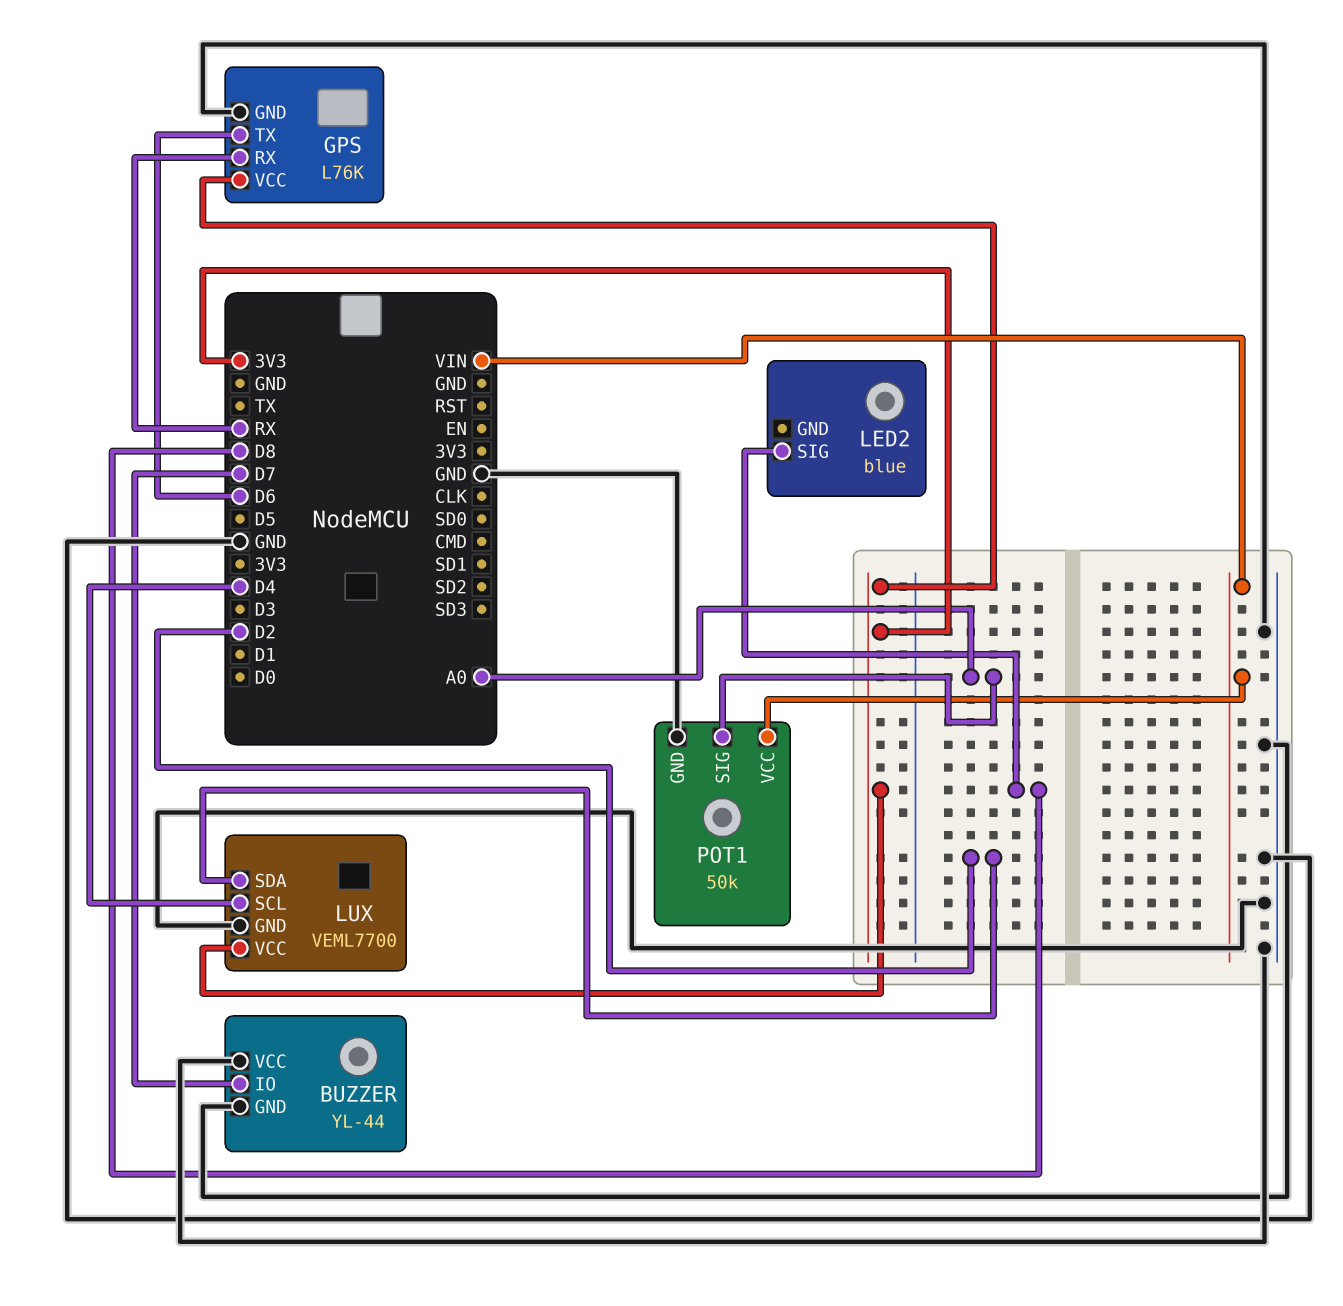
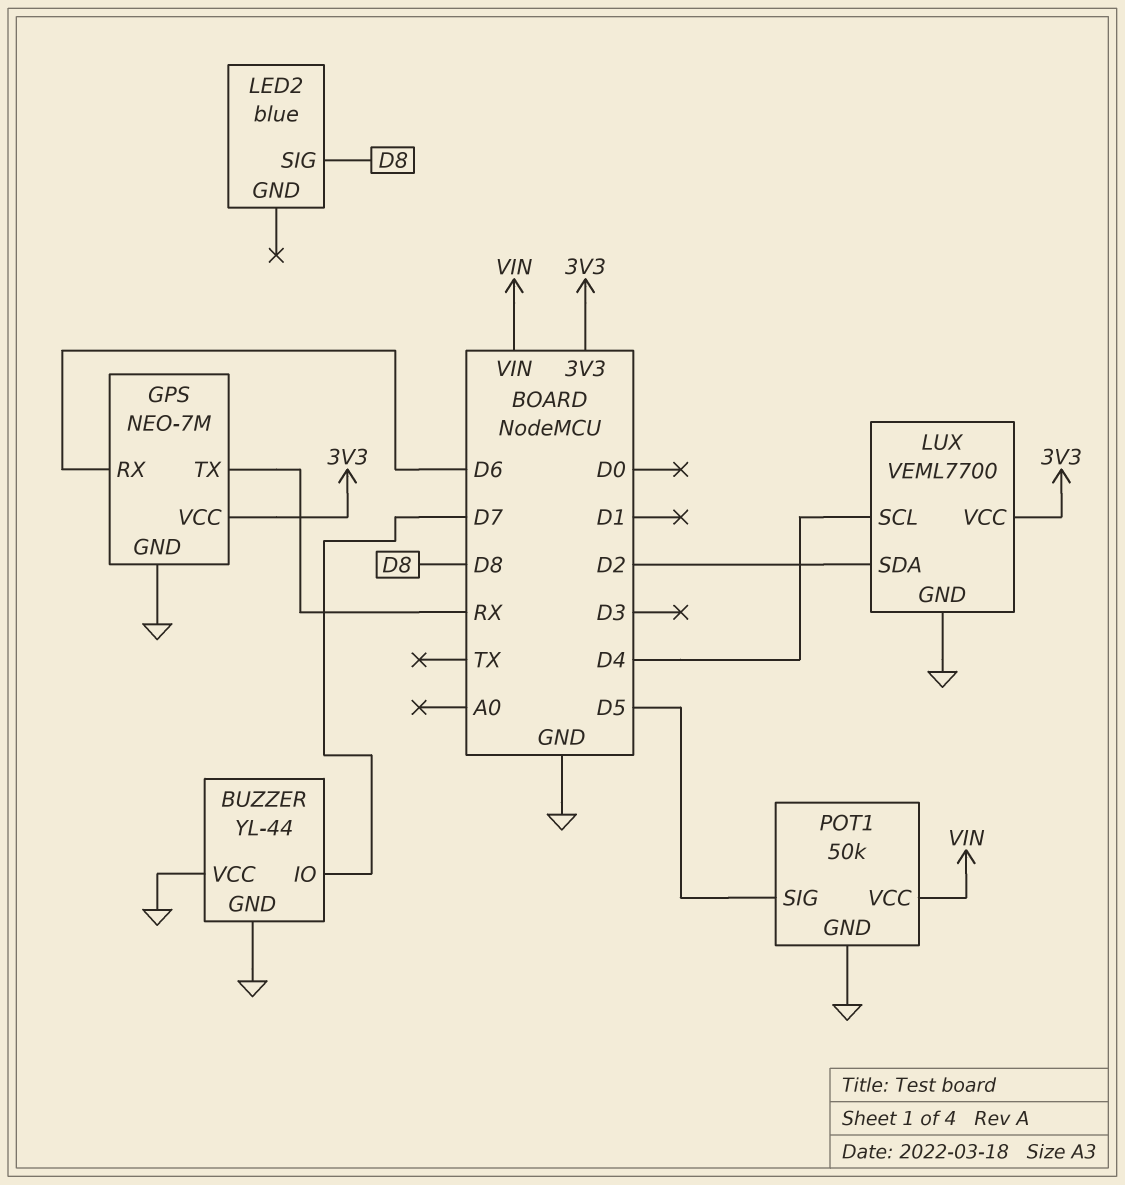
GPS: L76K -> NEO-7M
GPS pin RX: RX -> D6
GPS pin TX: D6 -> RX
POT1 pin SIG: A0 -> D5

